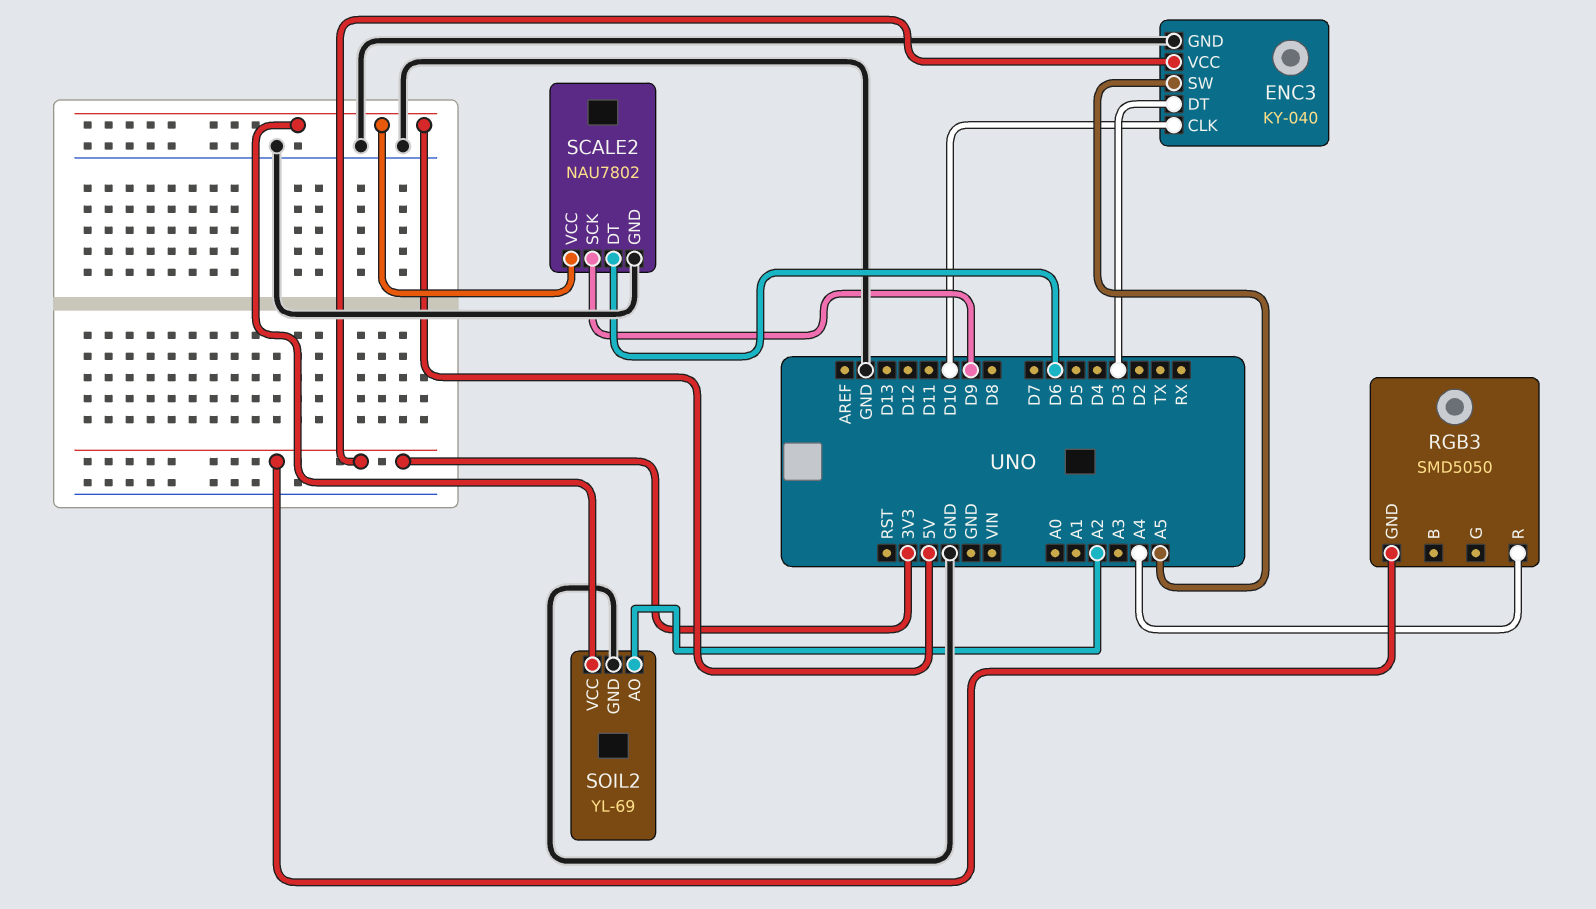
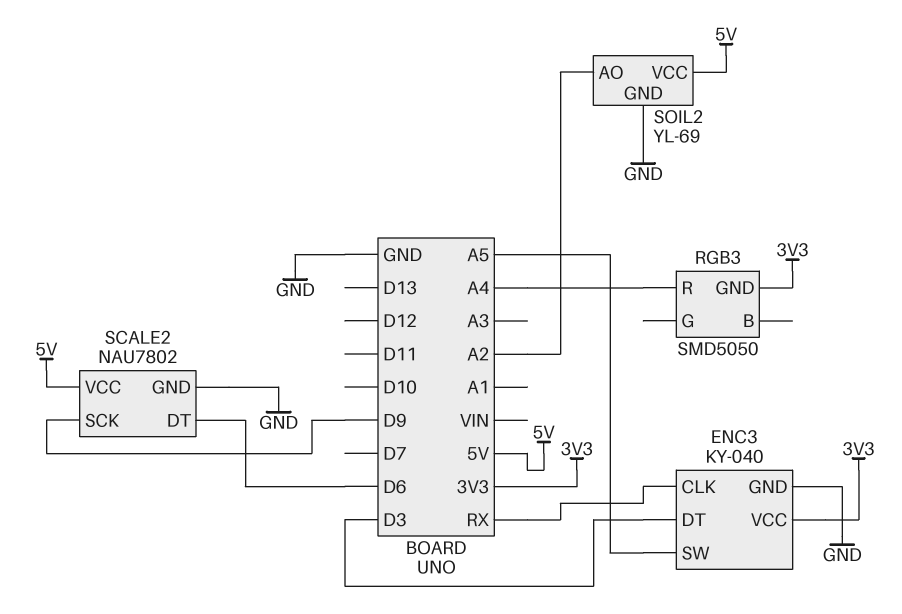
ENC3 pin CLK: D10 -> RX

